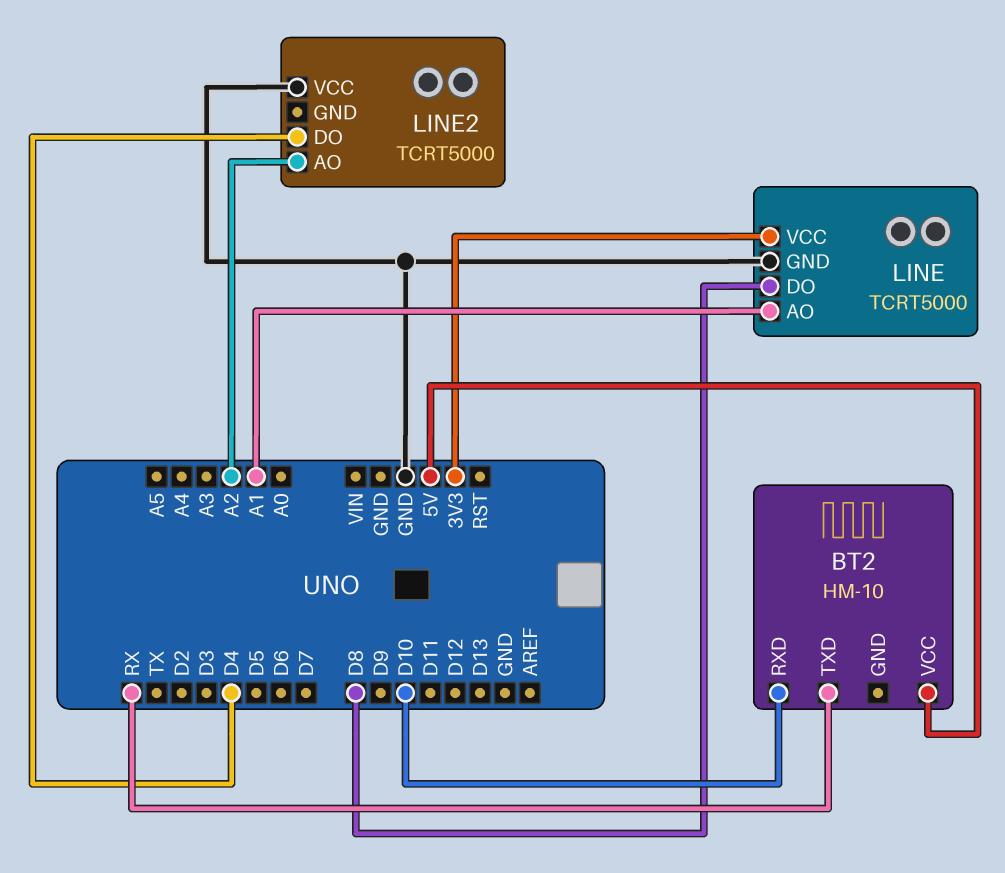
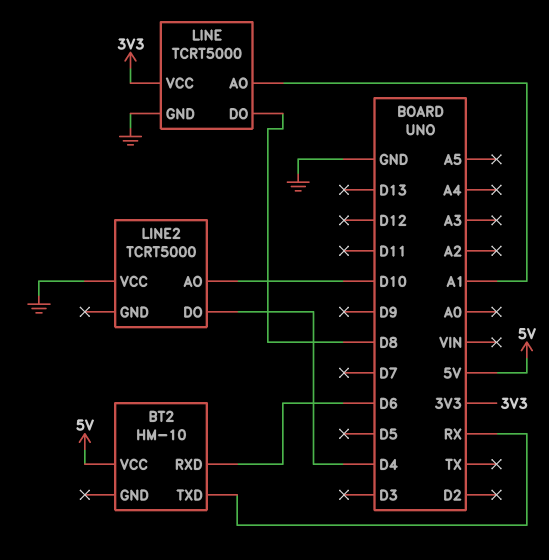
BT2 pin RXD: D10 -> D6
LINE2 pin AO: A2 -> D10

